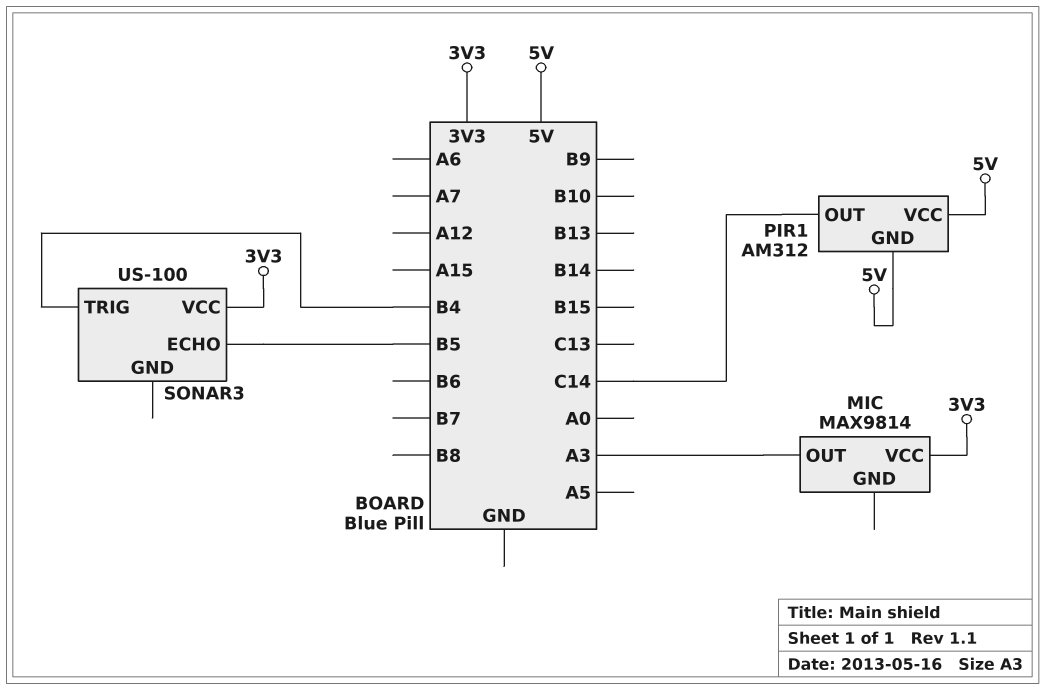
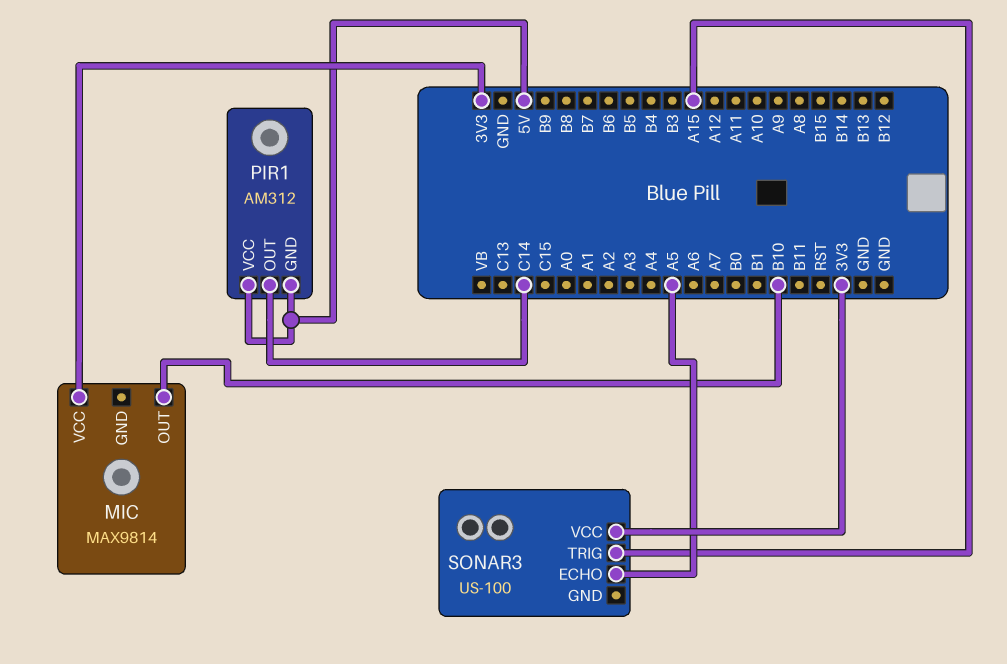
MIC pin OUT: A3 -> B10
SONAR3 pin ECHO: B5 -> A5
SONAR3 pin TRIG: B4 -> A15

